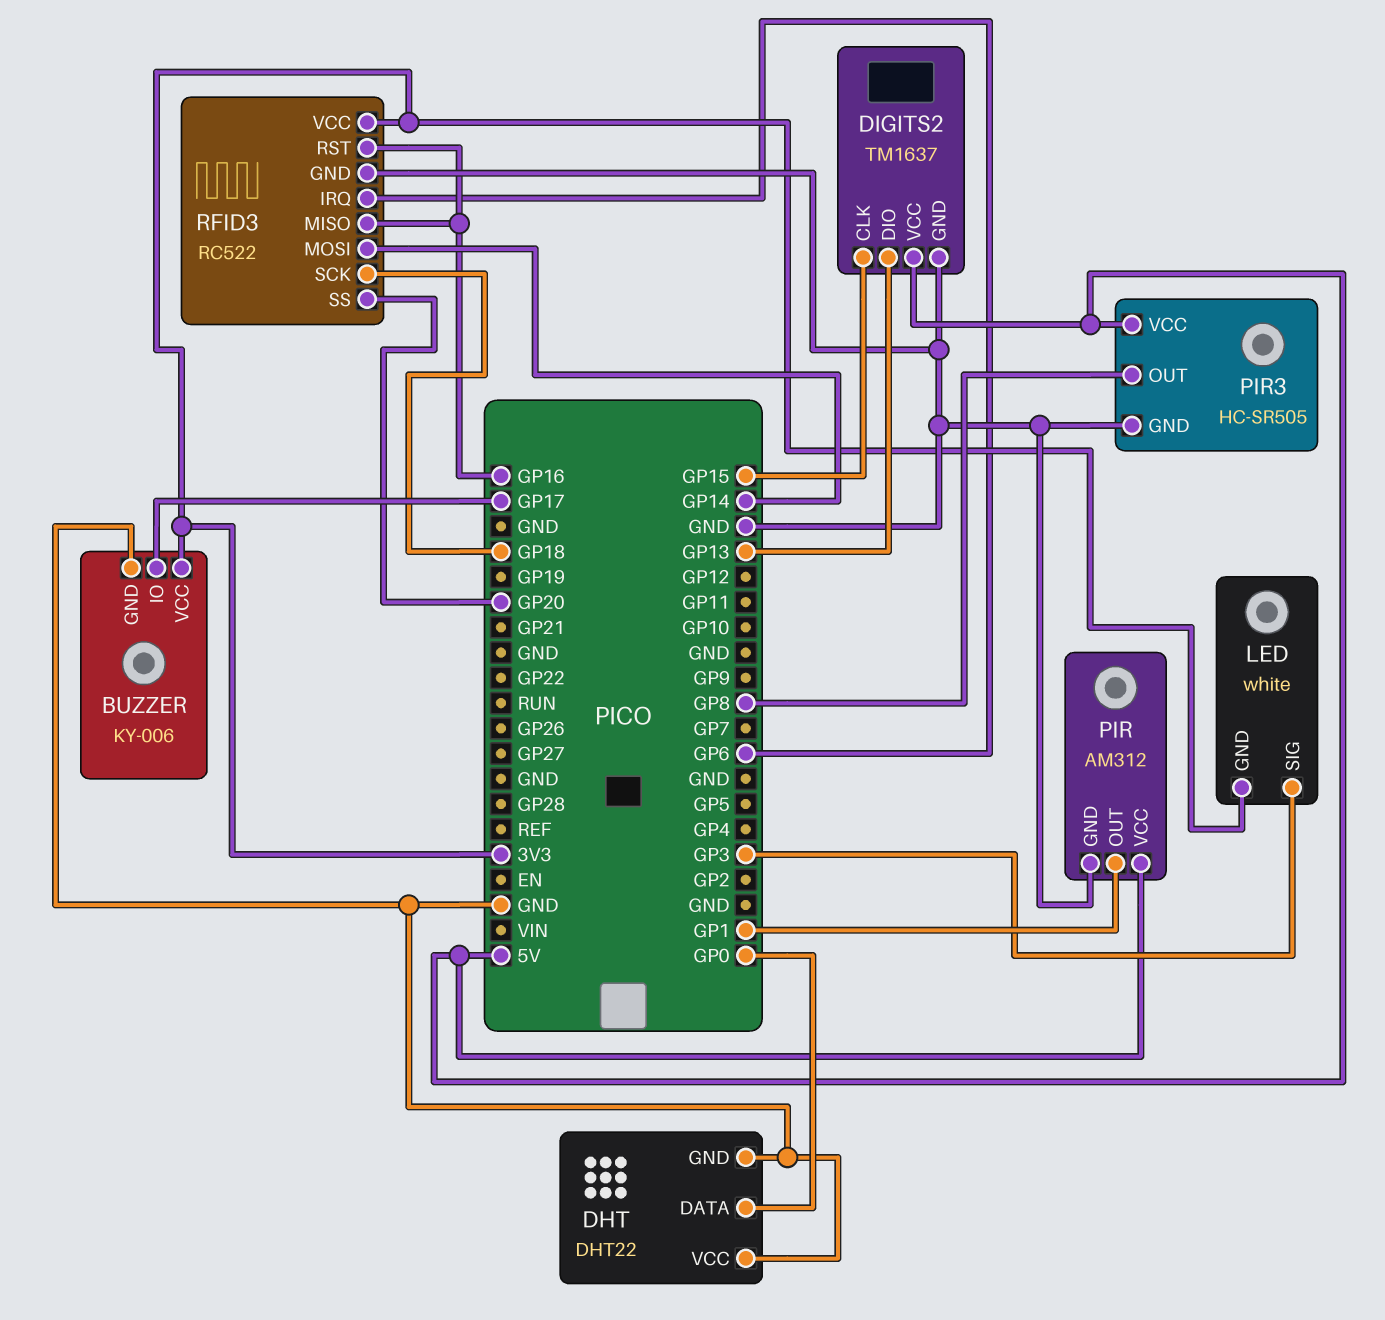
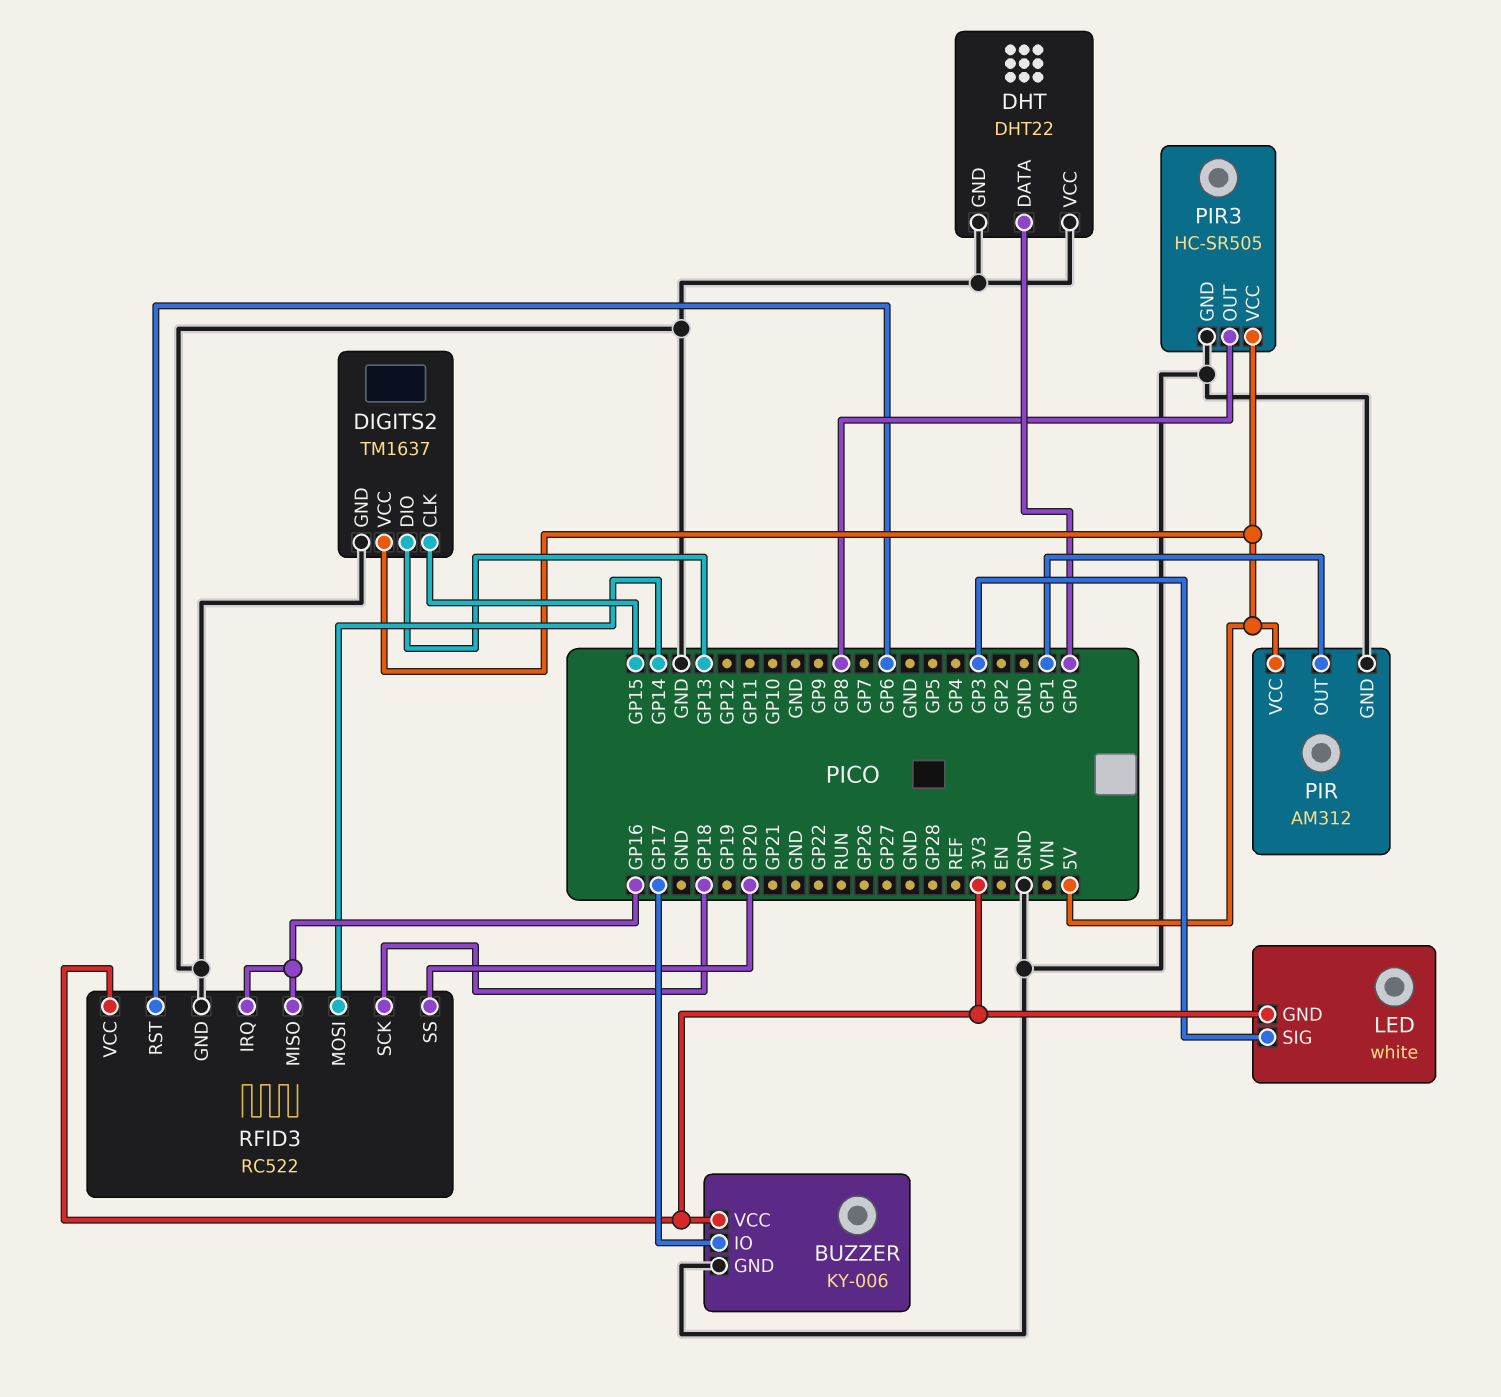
RFID3 pin IRQ: GP6 -> GP16
RFID3 pin RST: GP16 -> GP6

